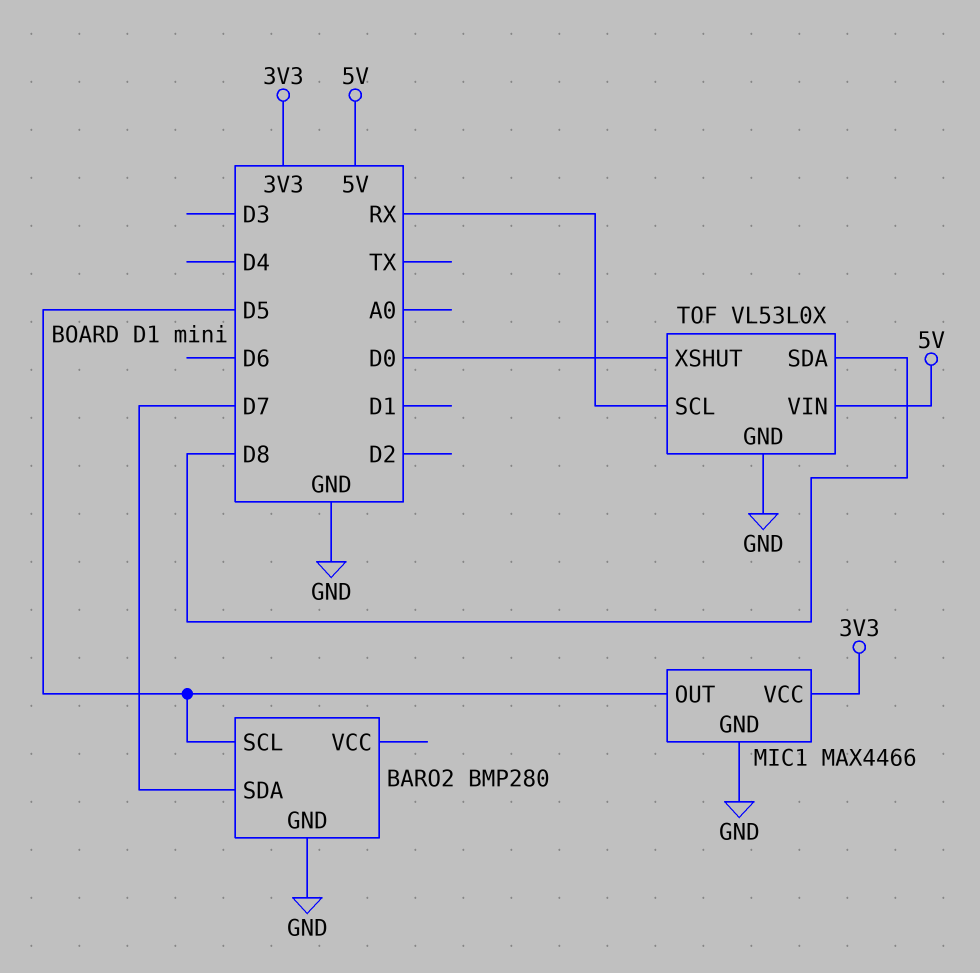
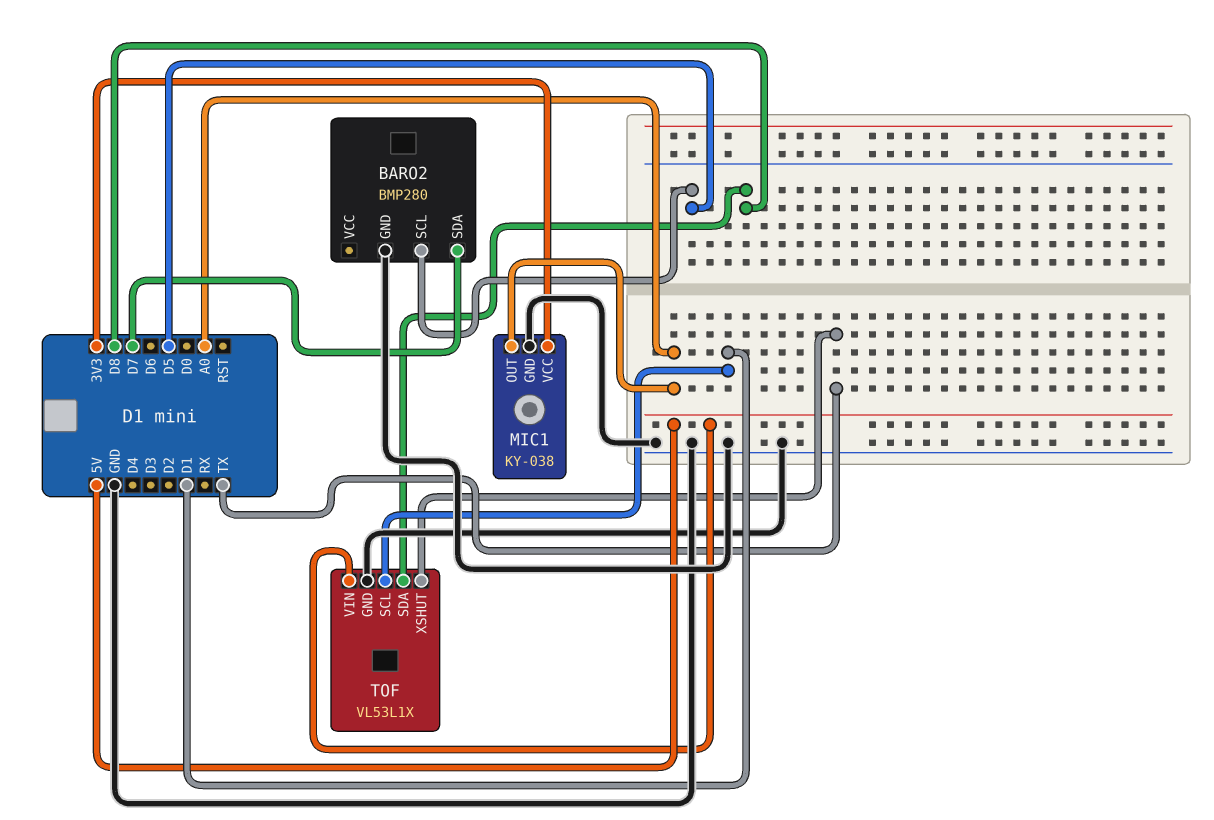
MIC1: MAX4466 -> KY-038
MIC1 pin OUT: D5 -> A0
TOF: VL53L0X -> VL53L1X
TOF pin SCL: RX -> D1
TOF pin XSHUT: D0 -> TX

